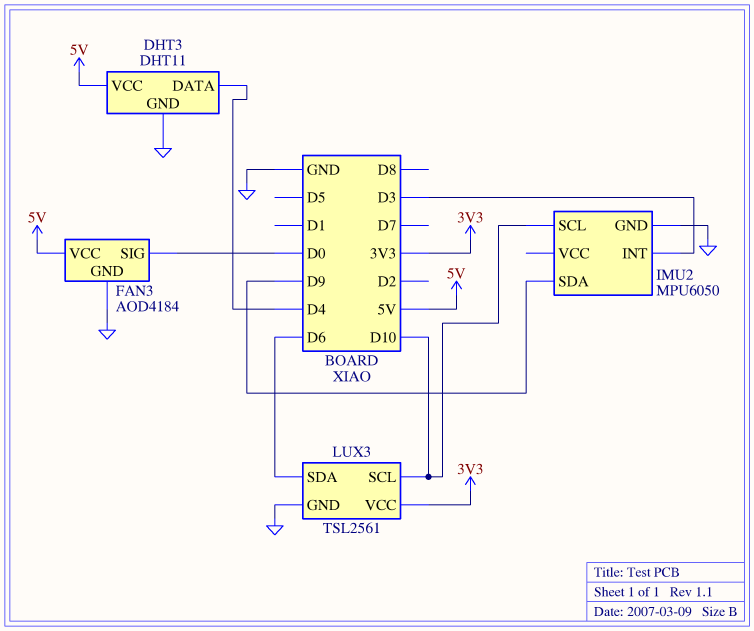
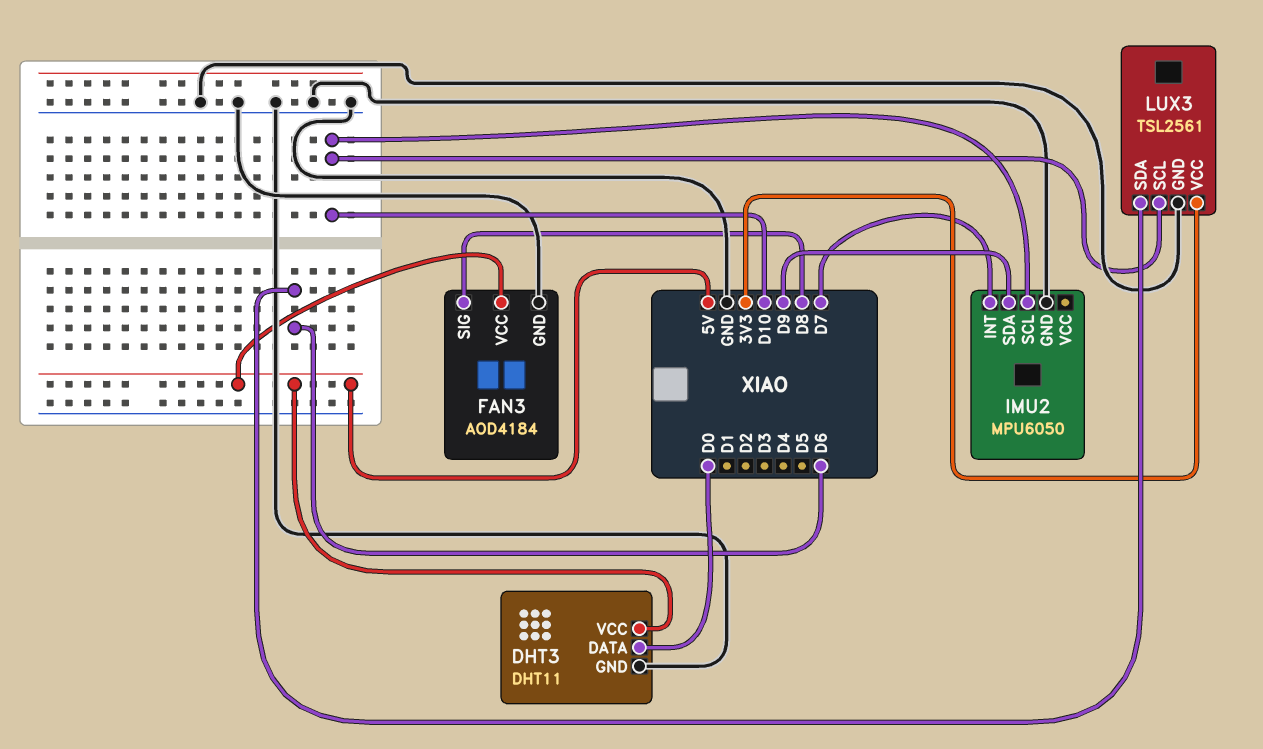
DHT3 pin DATA: D4 -> D0
FAN3 pin SIG: D0 -> D8
IMU2 pin INT: D3 -> D7

